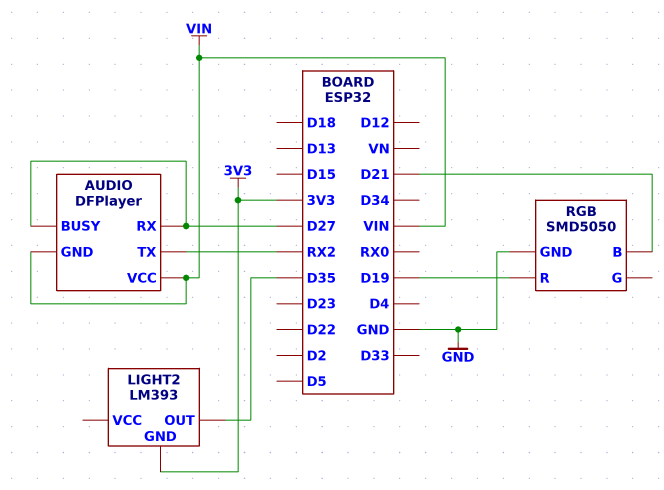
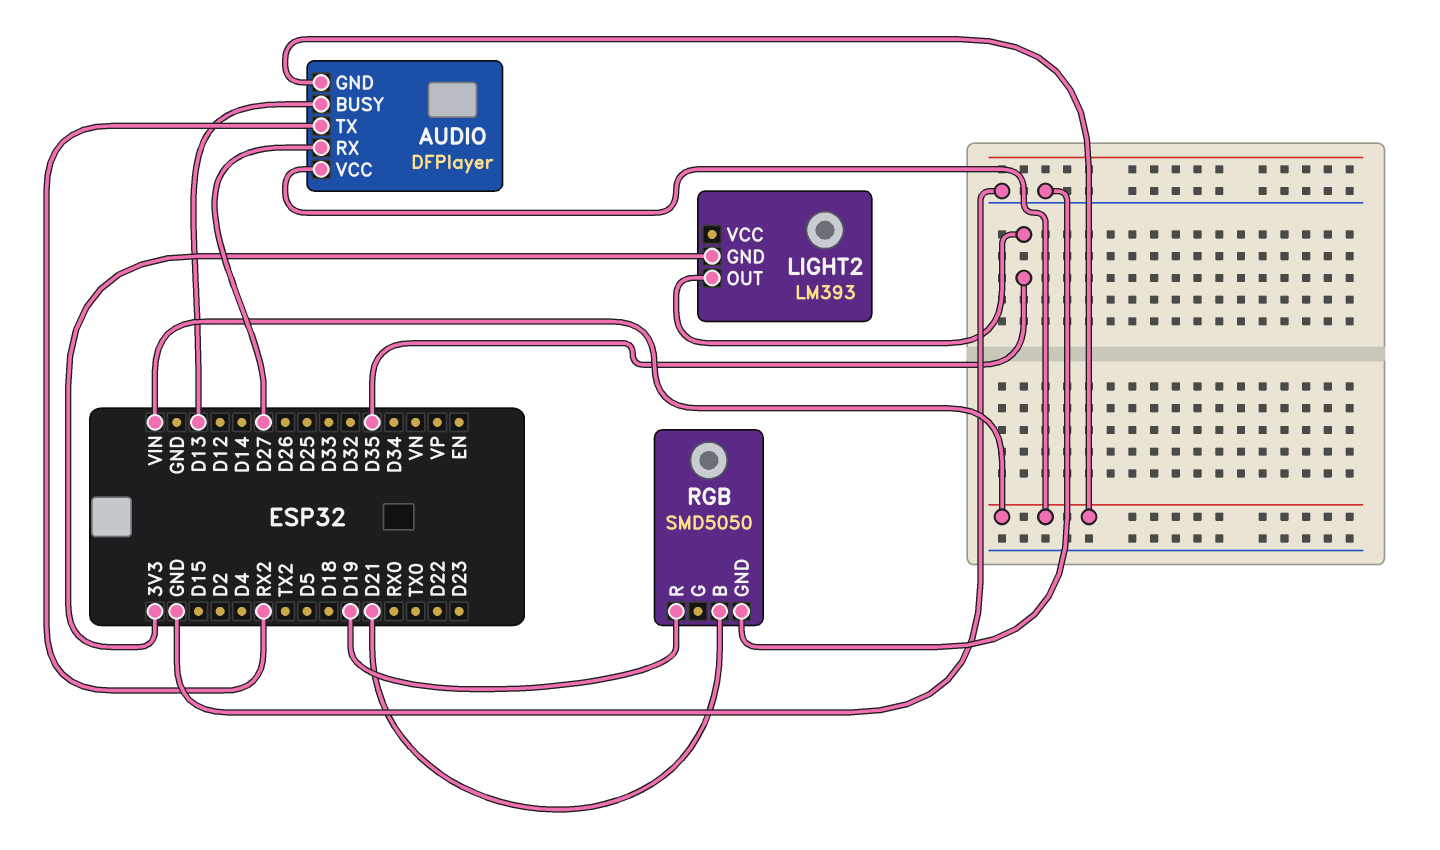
AUDIO pin BUSY: D27 -> D13

